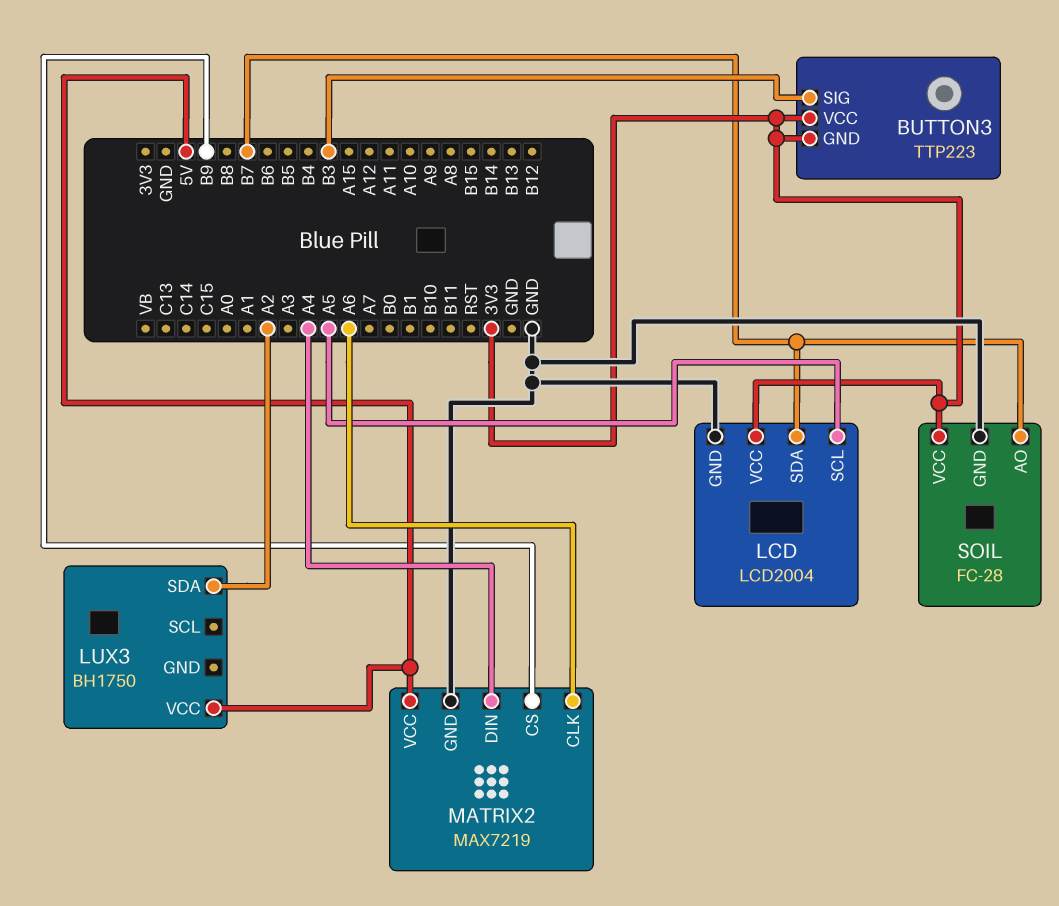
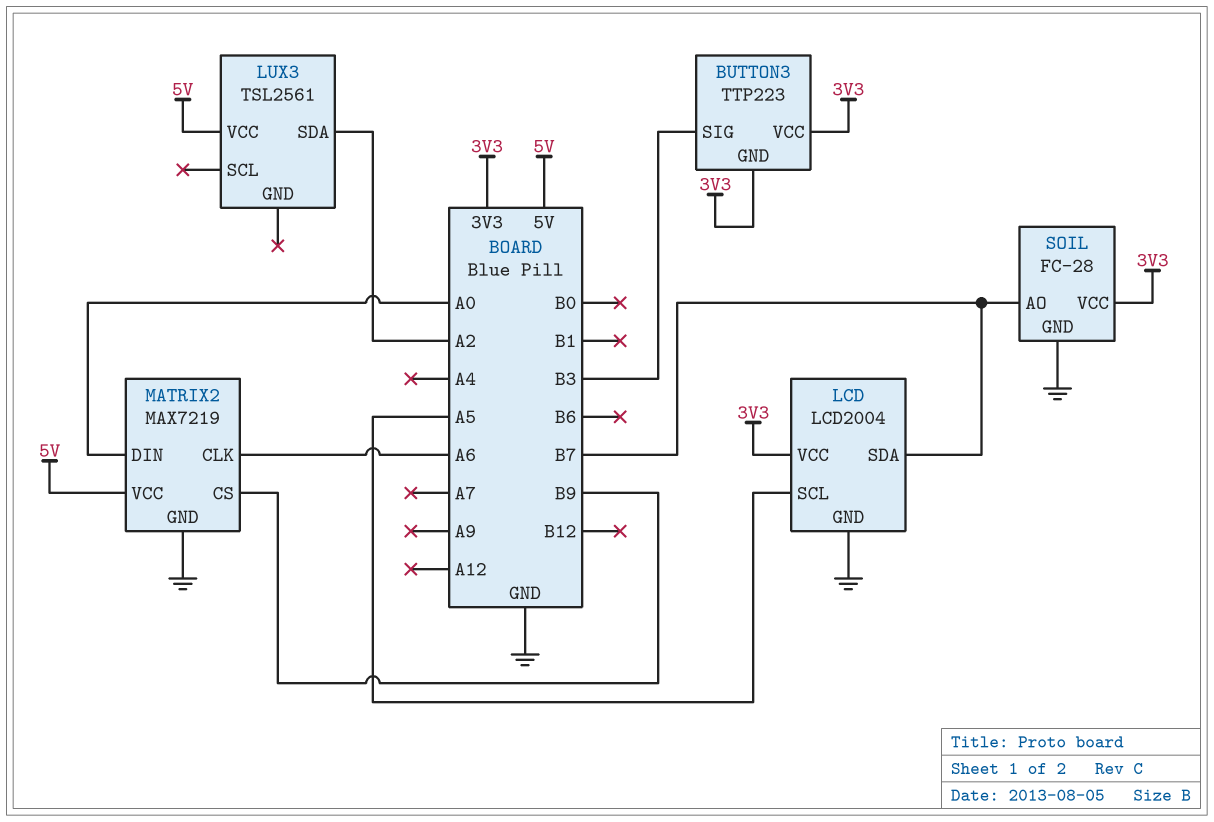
LUX3: BH1750 -> TSL2561
MATRIX2 pin DIN: A4 -> A0

